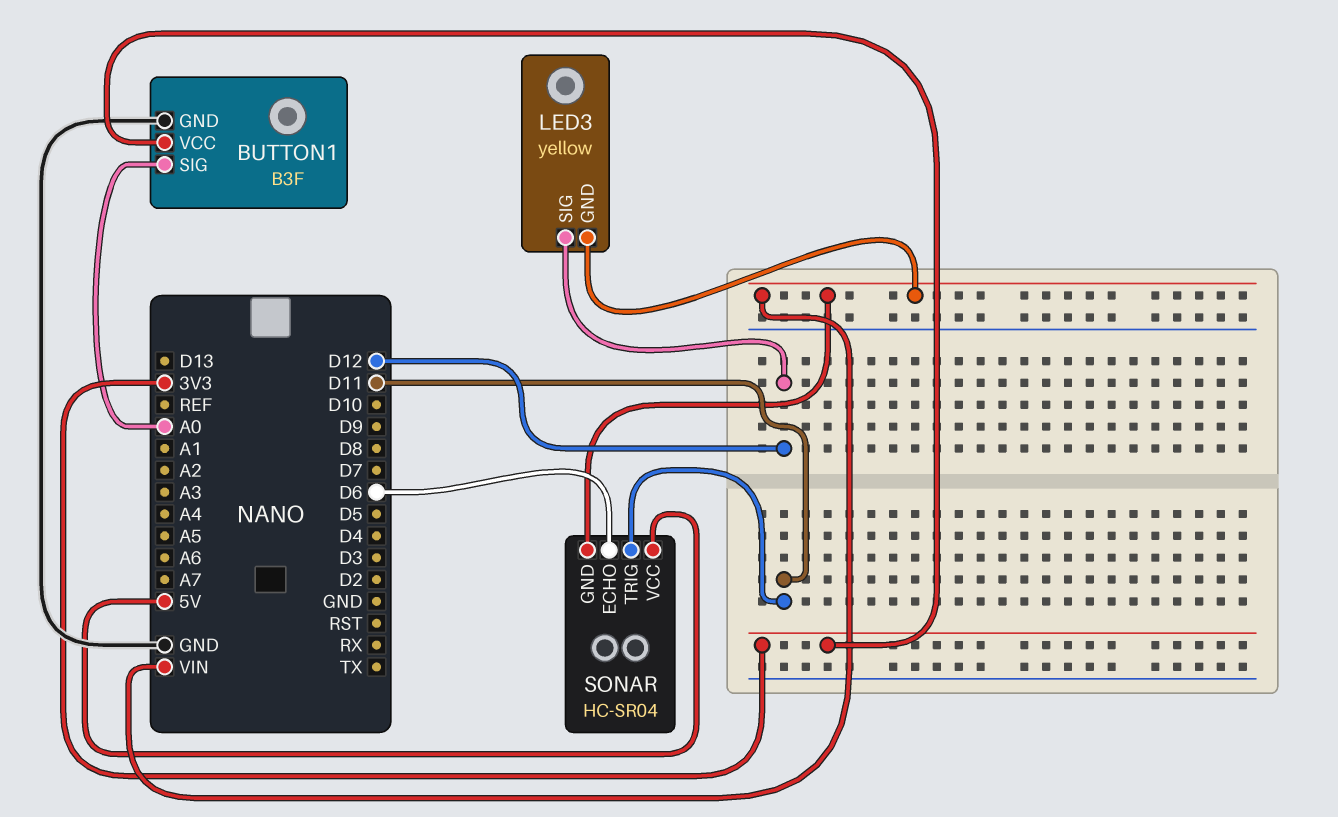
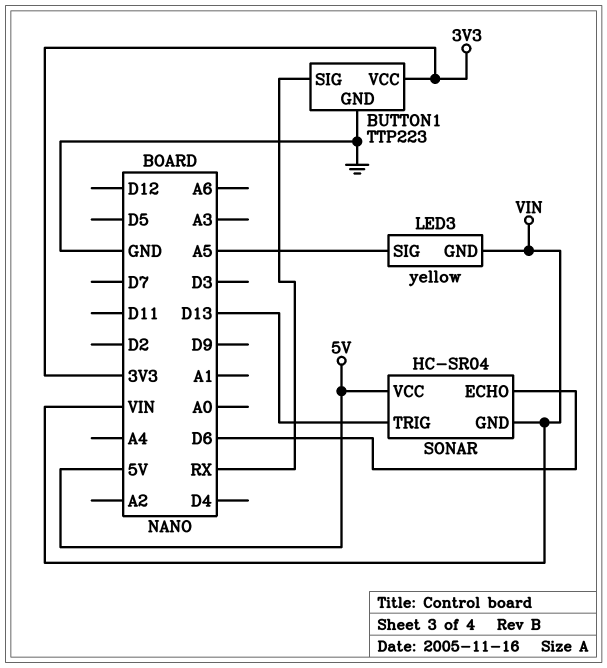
BUTTON1: B3F -> TTP223
BUTTON1 pin SIG: A0 -> RX
LED3 pin SIG: D12 -> A5
SONAR pin TRIG: D11 -> D13

